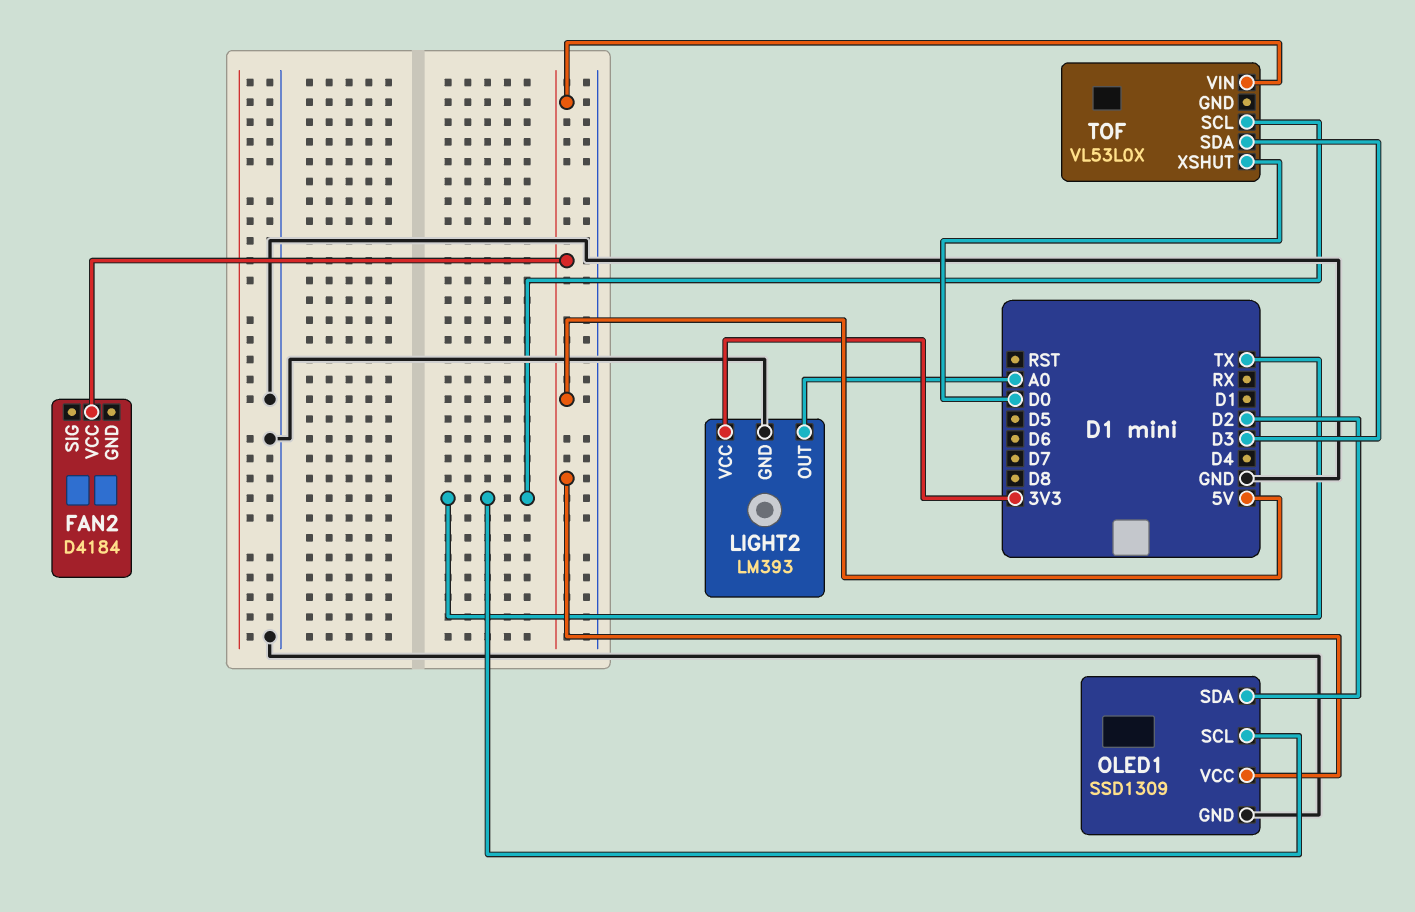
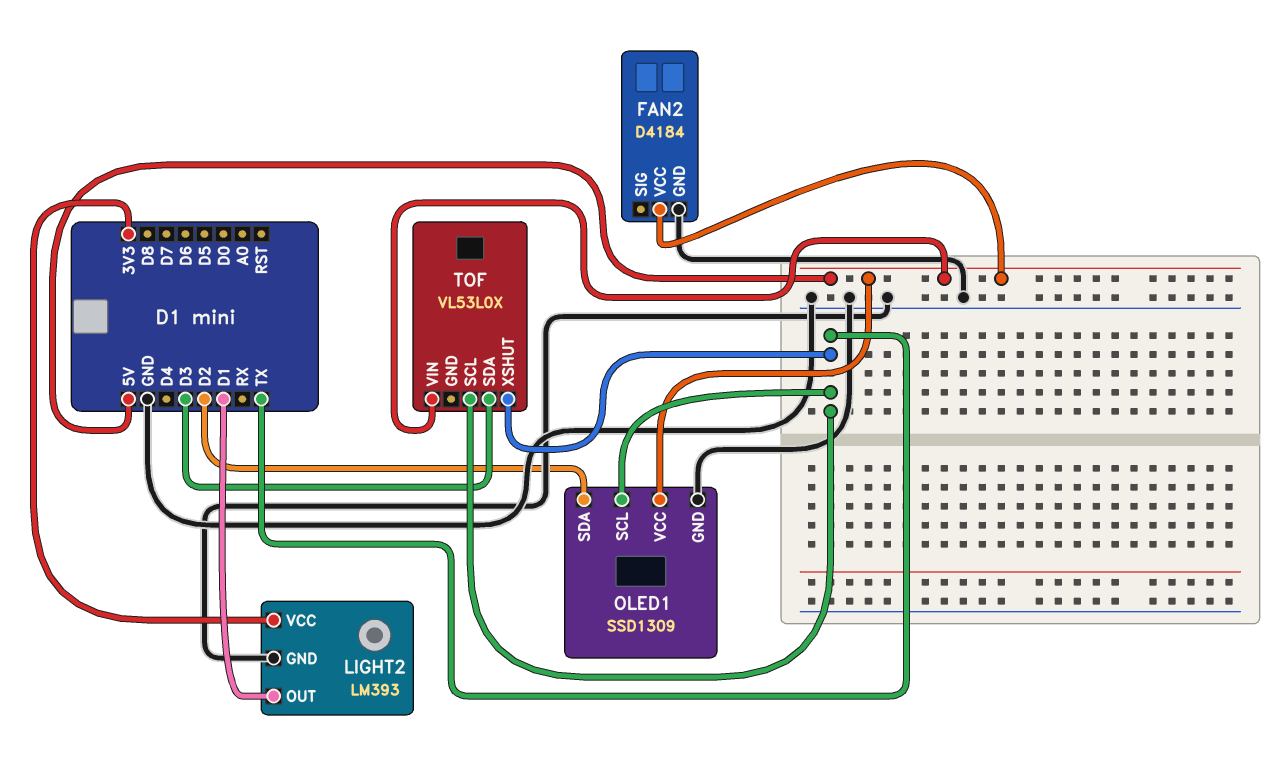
FAN2 pin GND: none -> GND
LIGHT2 pin OUT: A0 -> D1
TOF pin XSHUT: D0 -> TX

